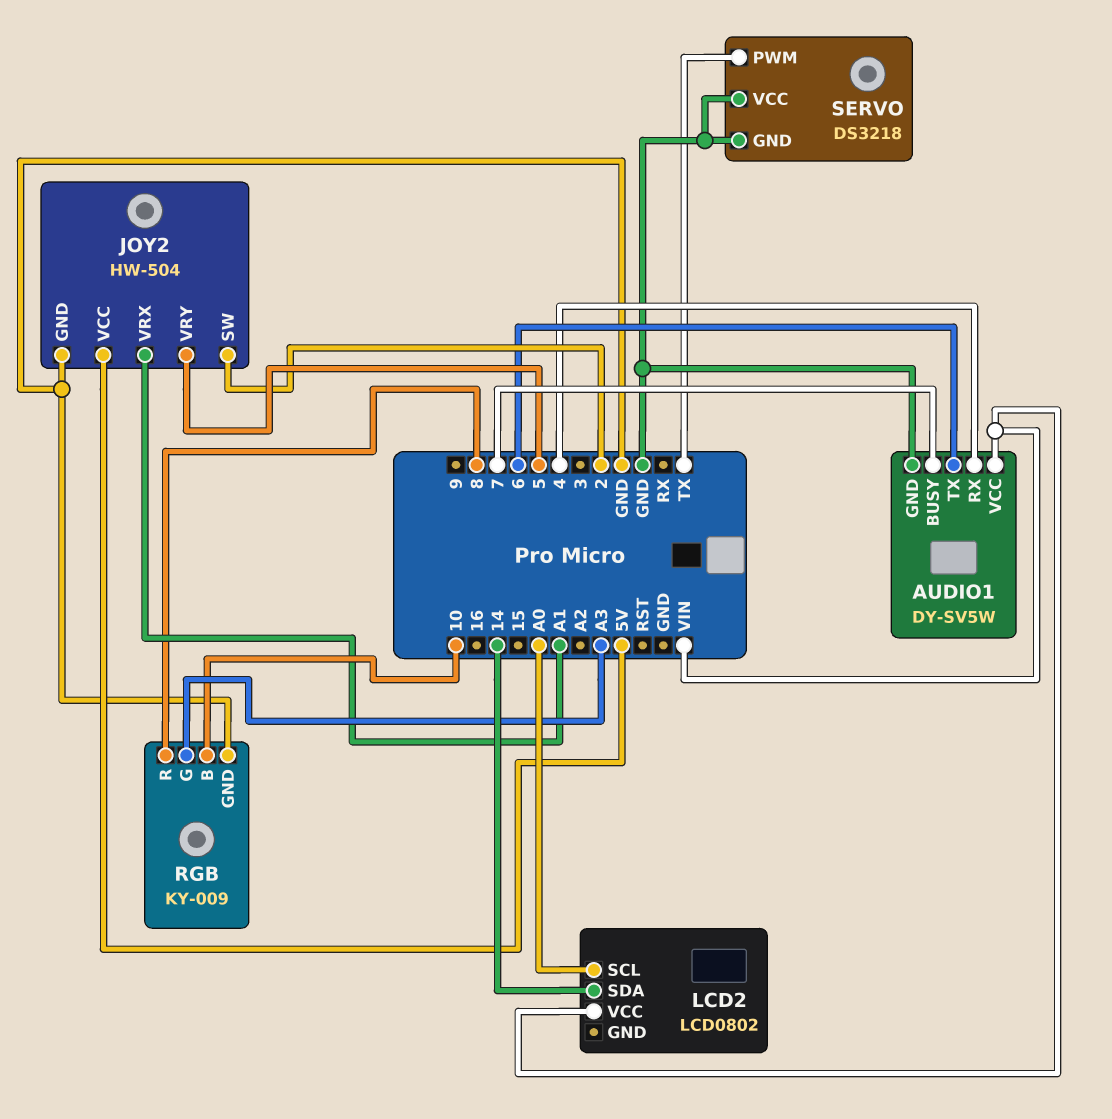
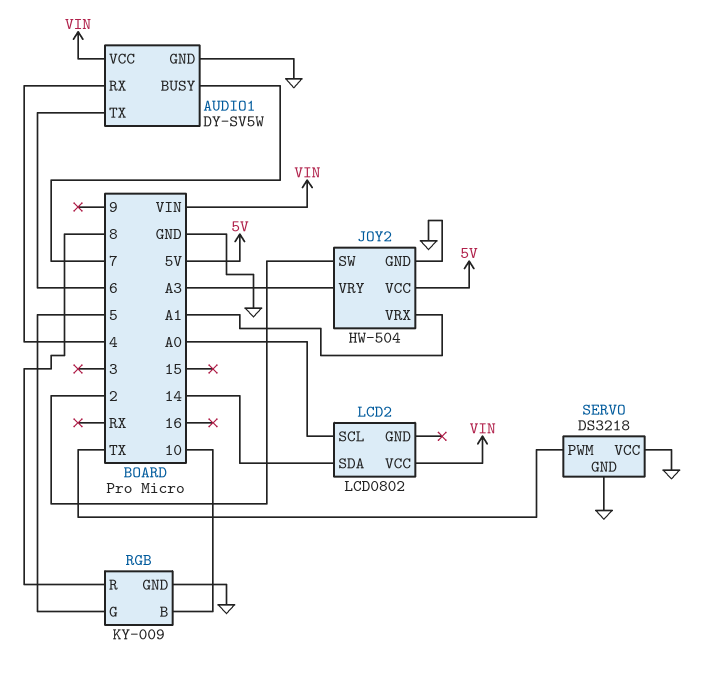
JOY2 pin VRY: 5 -> A3
RGB pin G: A3 -> 5

